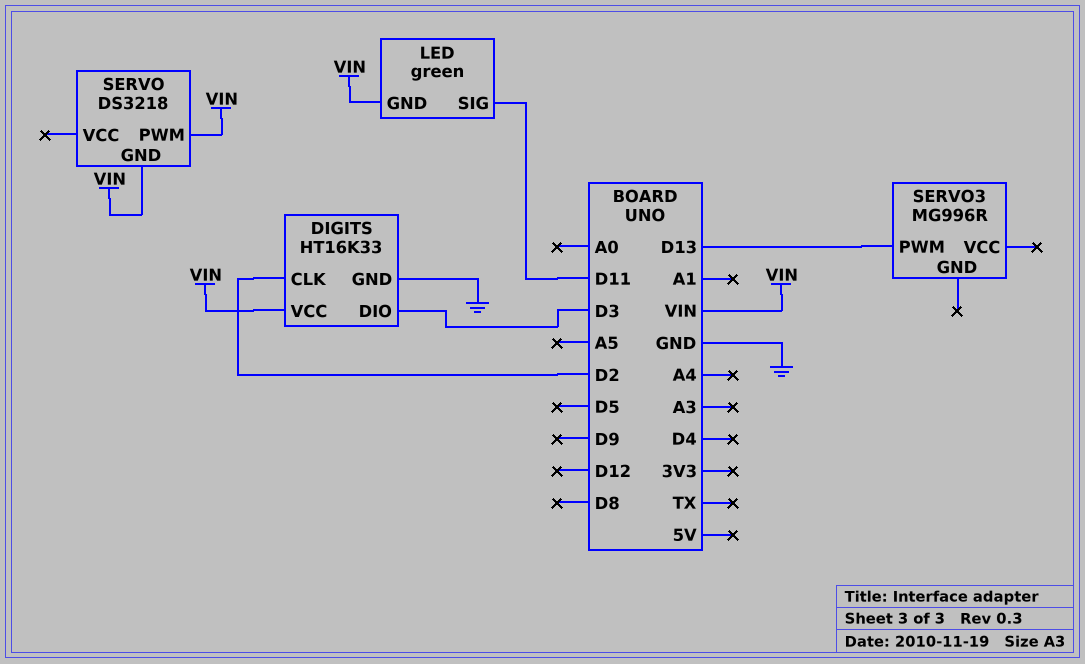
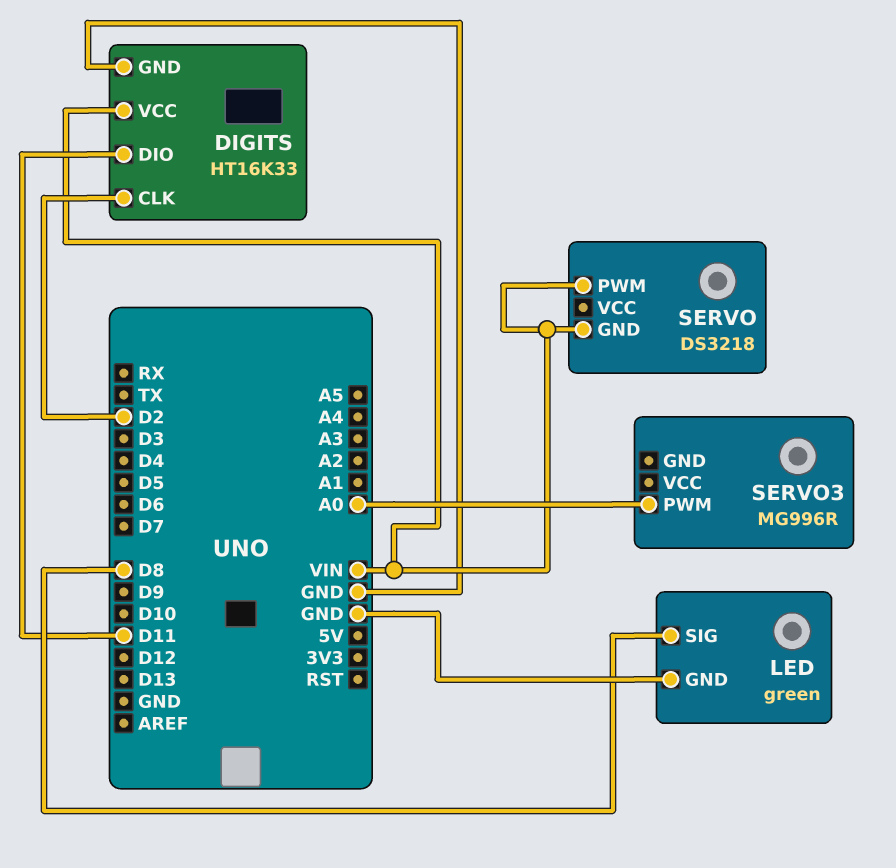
DIGITS pin DIO: D3 -> D11
LED pin GND: VIN -> GND
LED pin SIG: D11 -> D8
SERVO3 pin PWM: D13 -> A0

